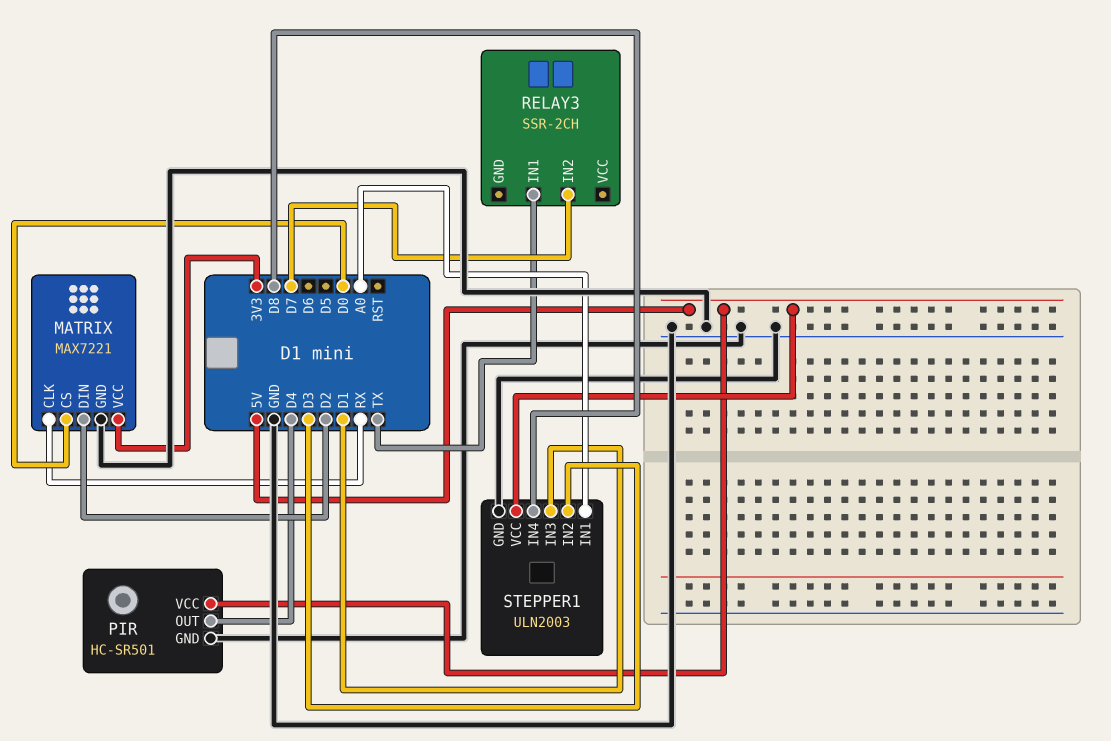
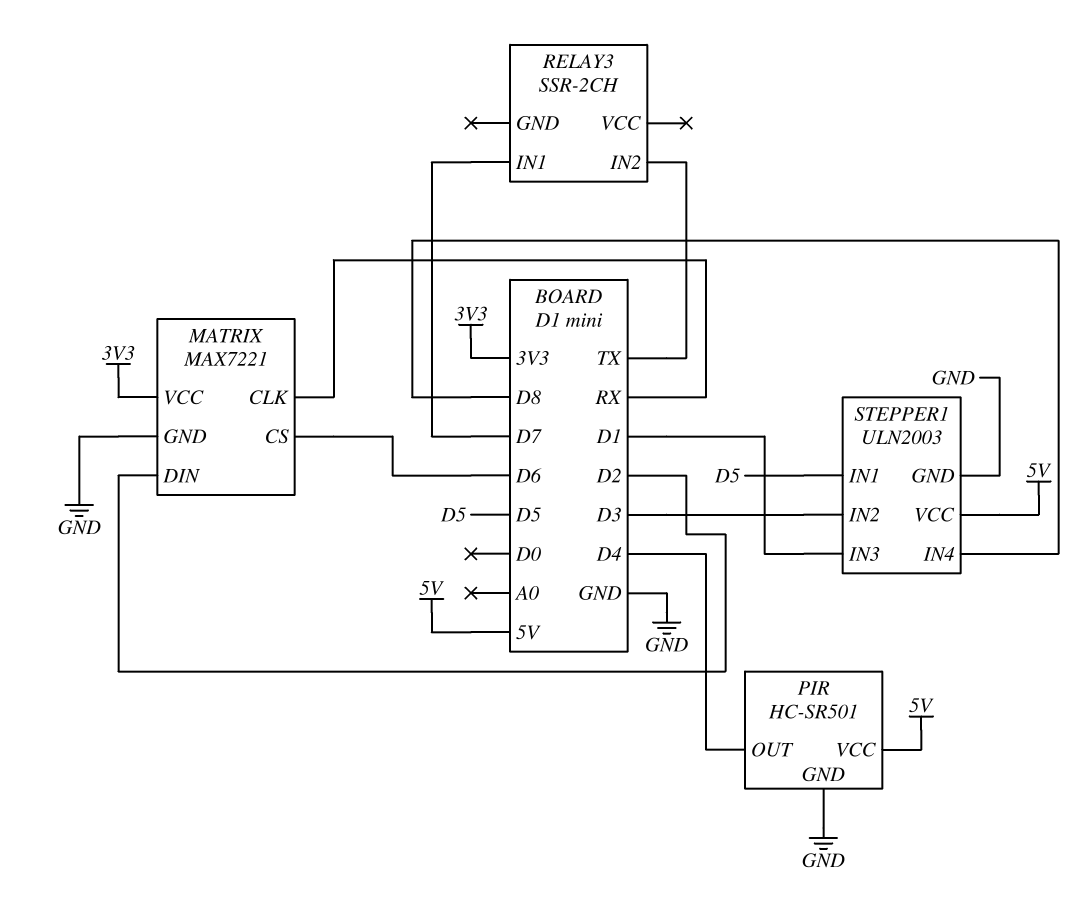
MATRIX pin CS: D0 -> D6
RELAY3 pin IN1: TX -> D7
RELAY3 pin IN2: D7 -> TX
STEPPER1 pin IN1: A0 -> D5

